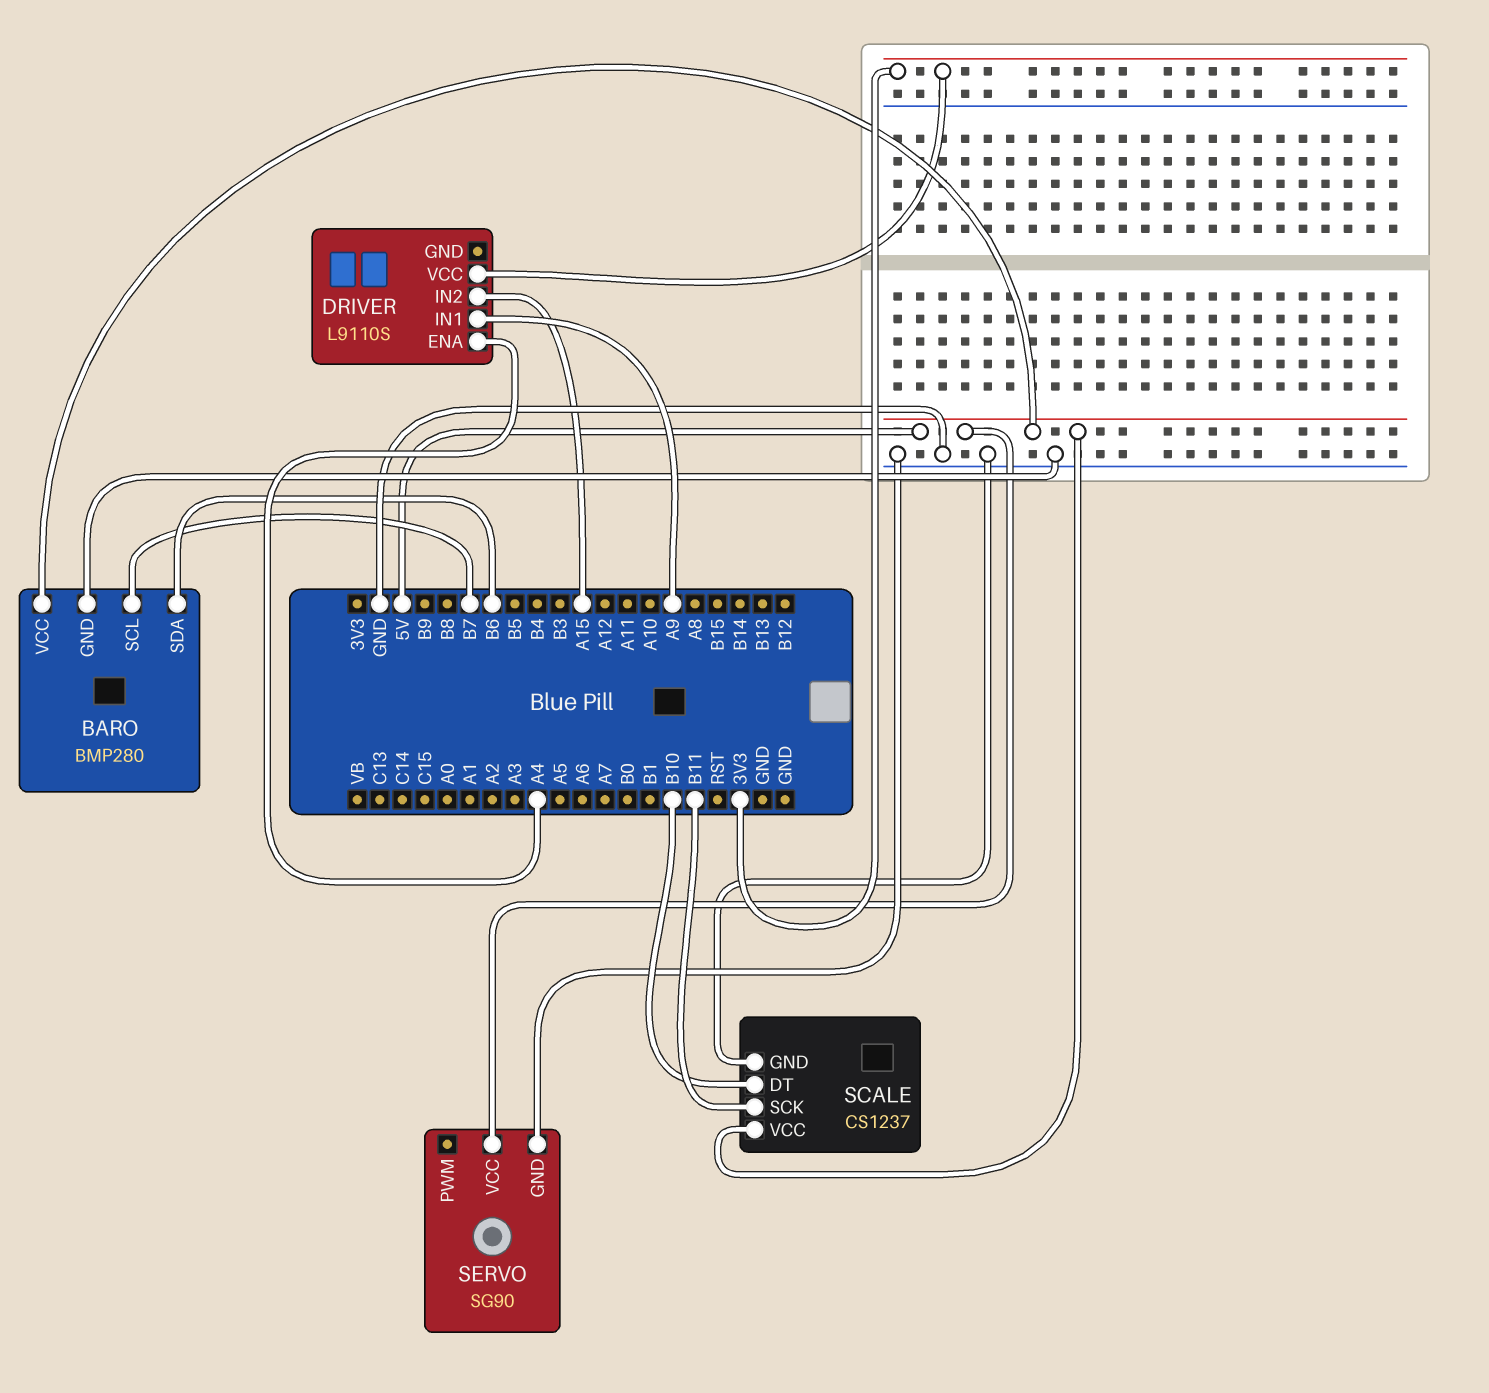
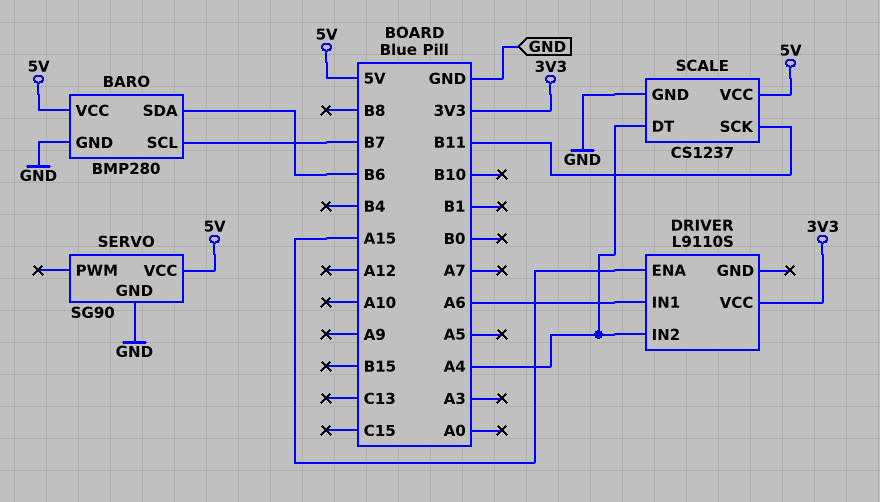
DRIVER pin ENA: A4 -> A15
DRIVER pin IN1: A9 -> A6
DRIVER pin IN2: A15 -> A4
SCALE pin DT: B10 -> A4

